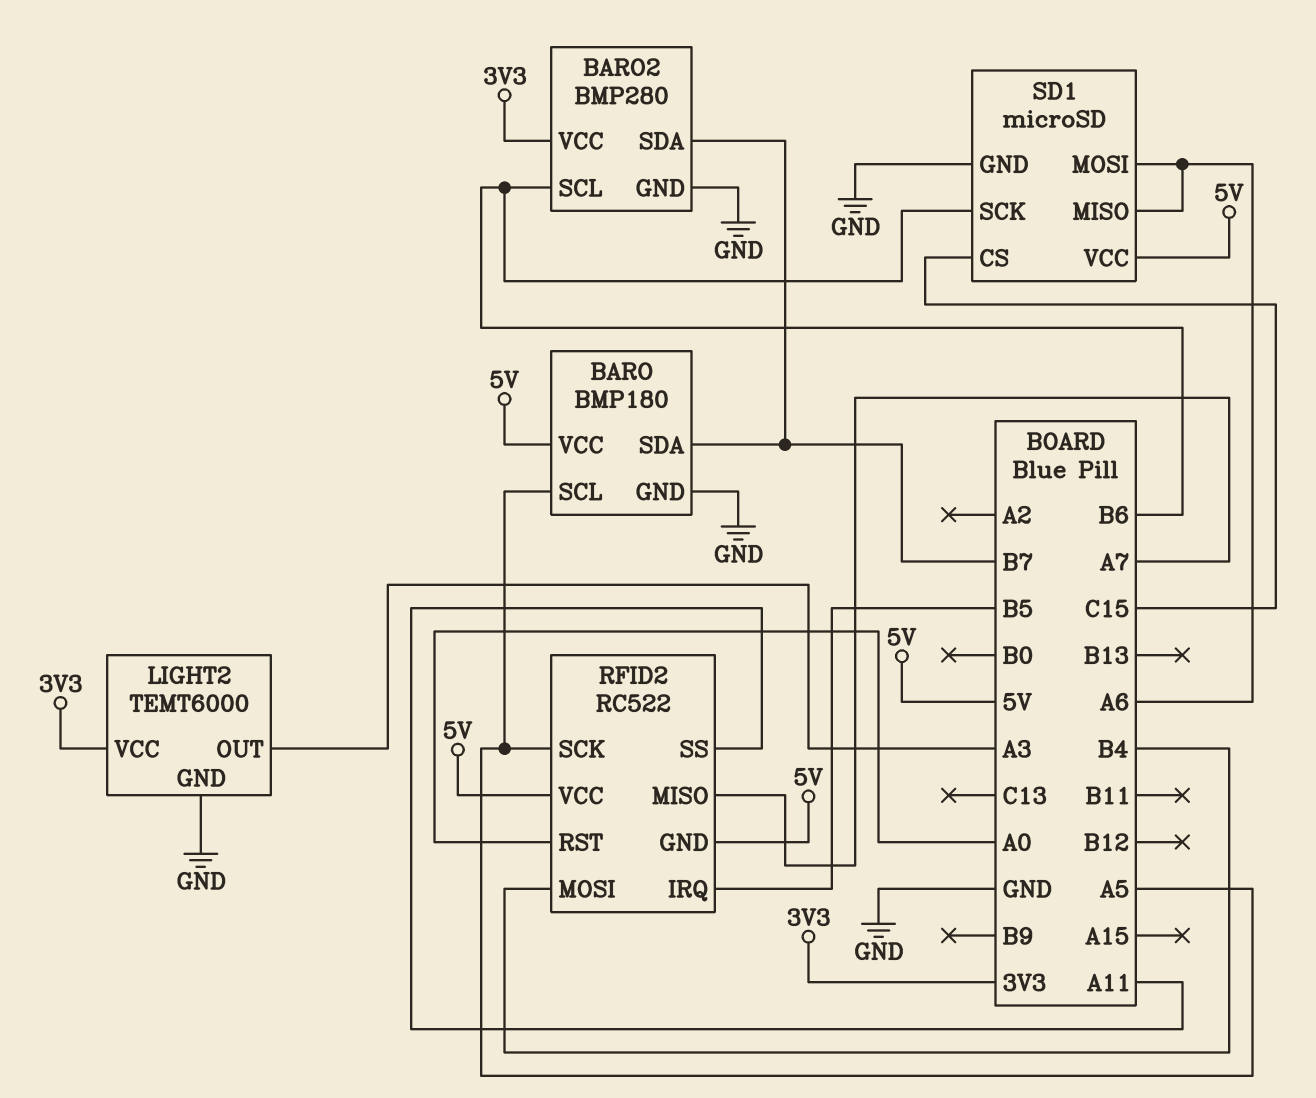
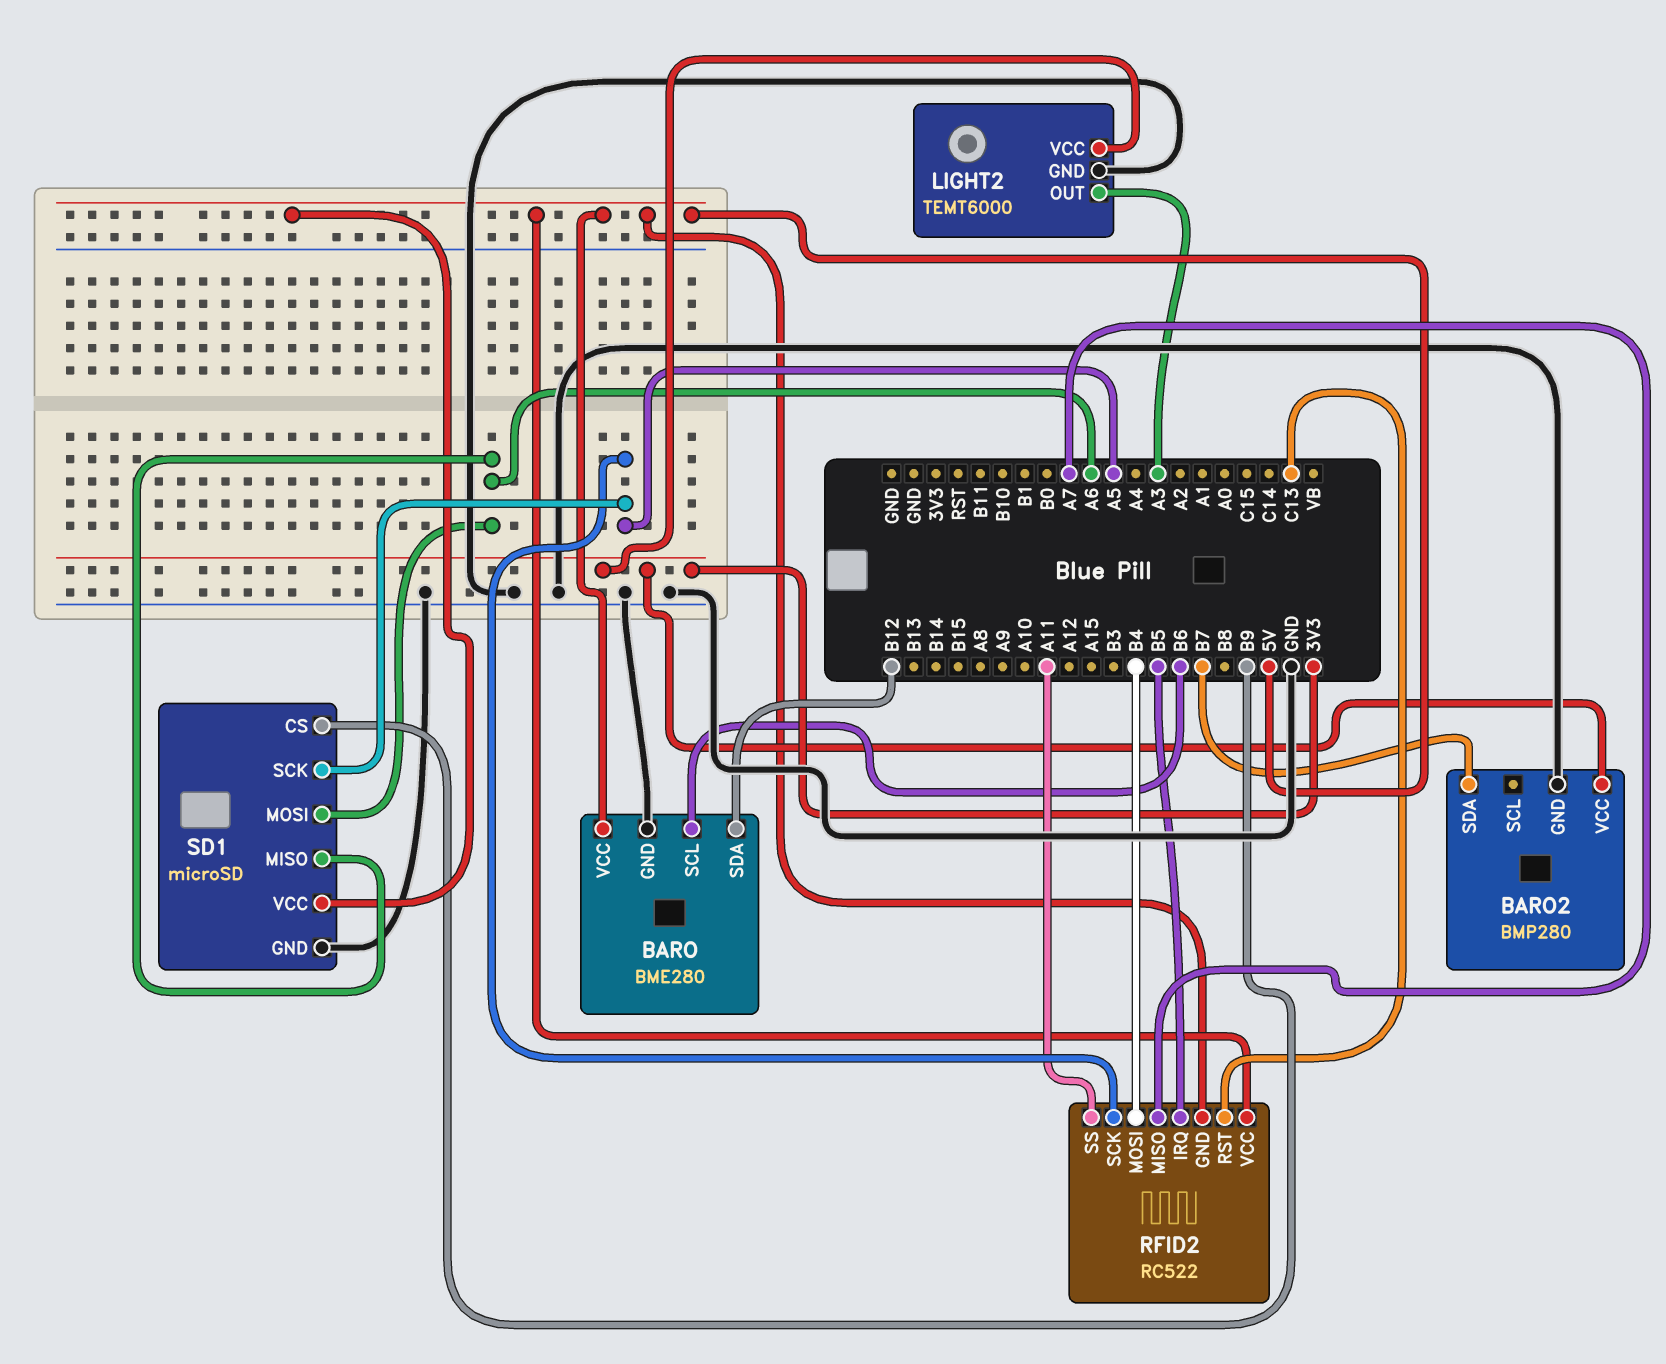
BARO: BMP180 -> BME280
BARO pin SCL: A5 -> B6
BARO pin SDA: B7 -> B12
BARO2 pin SCL: B6 -> none
RFID2 pin RST: A0 -> C13
SD1 pin CS: C15 -> B9
SD1 pin SCK: B6 -> A5

